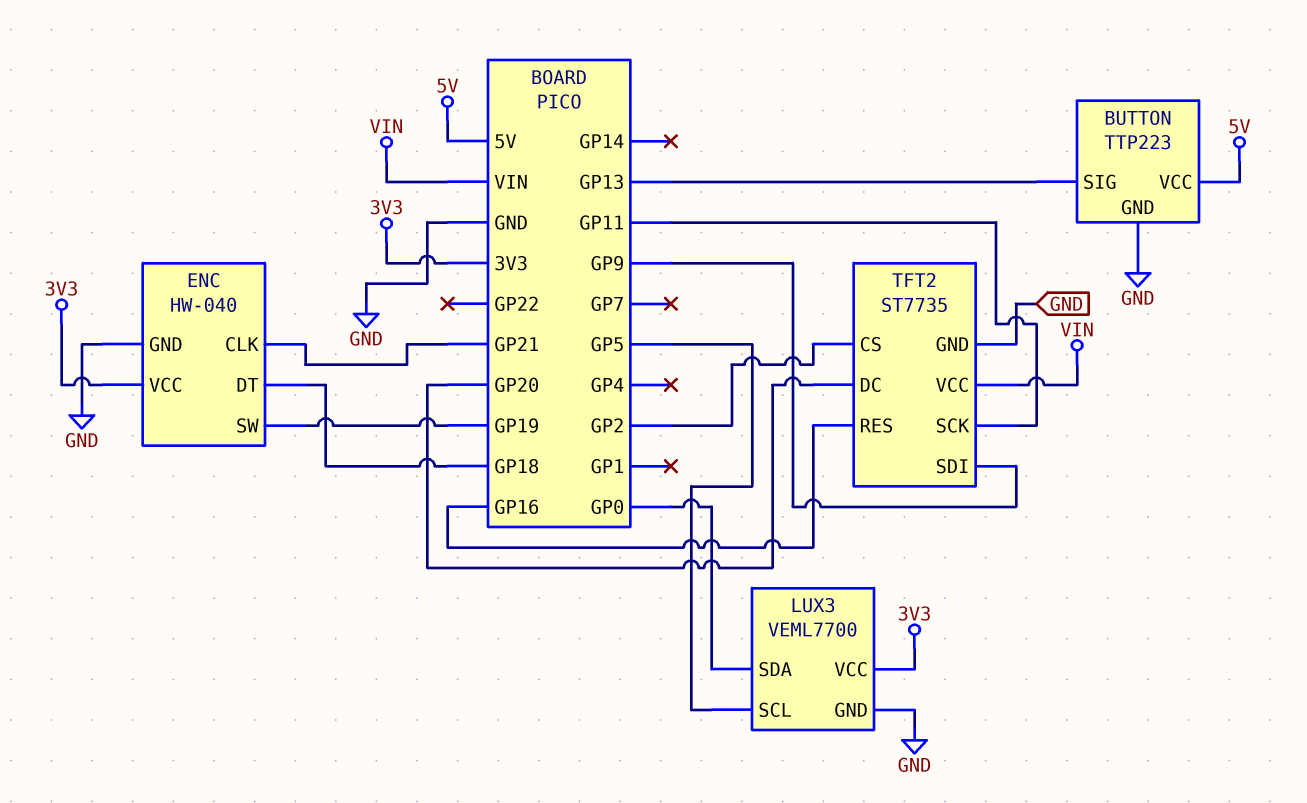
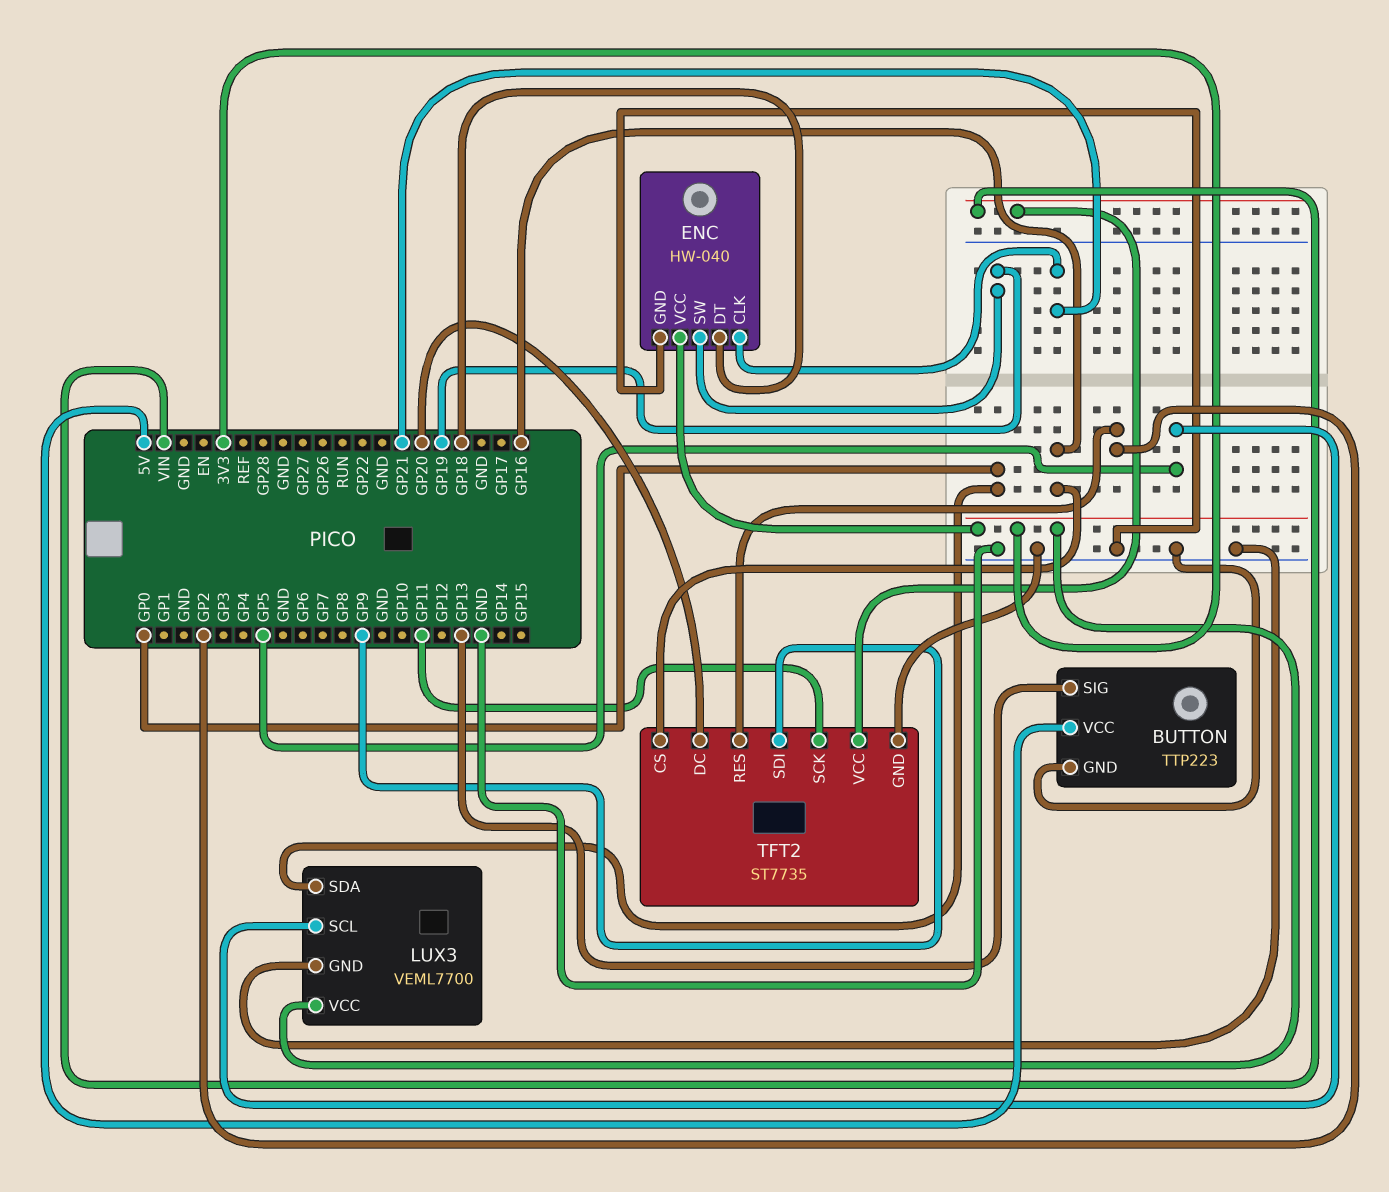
TFT2 pin CS: GP2 -> GP16
TFT2 pin RES: GP16 -> GP2

